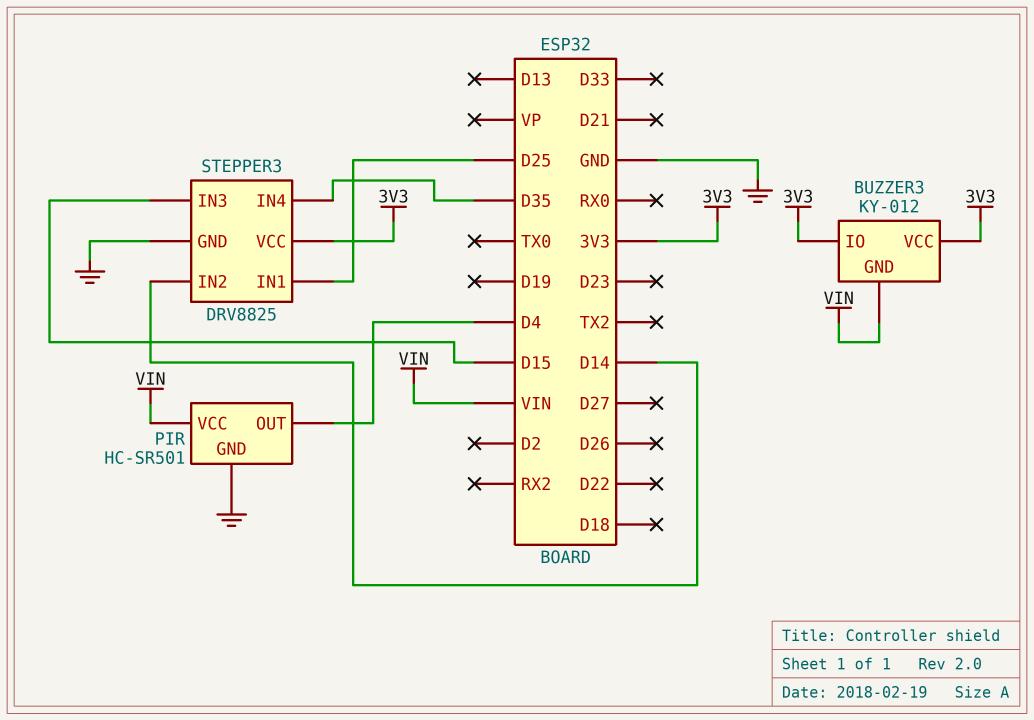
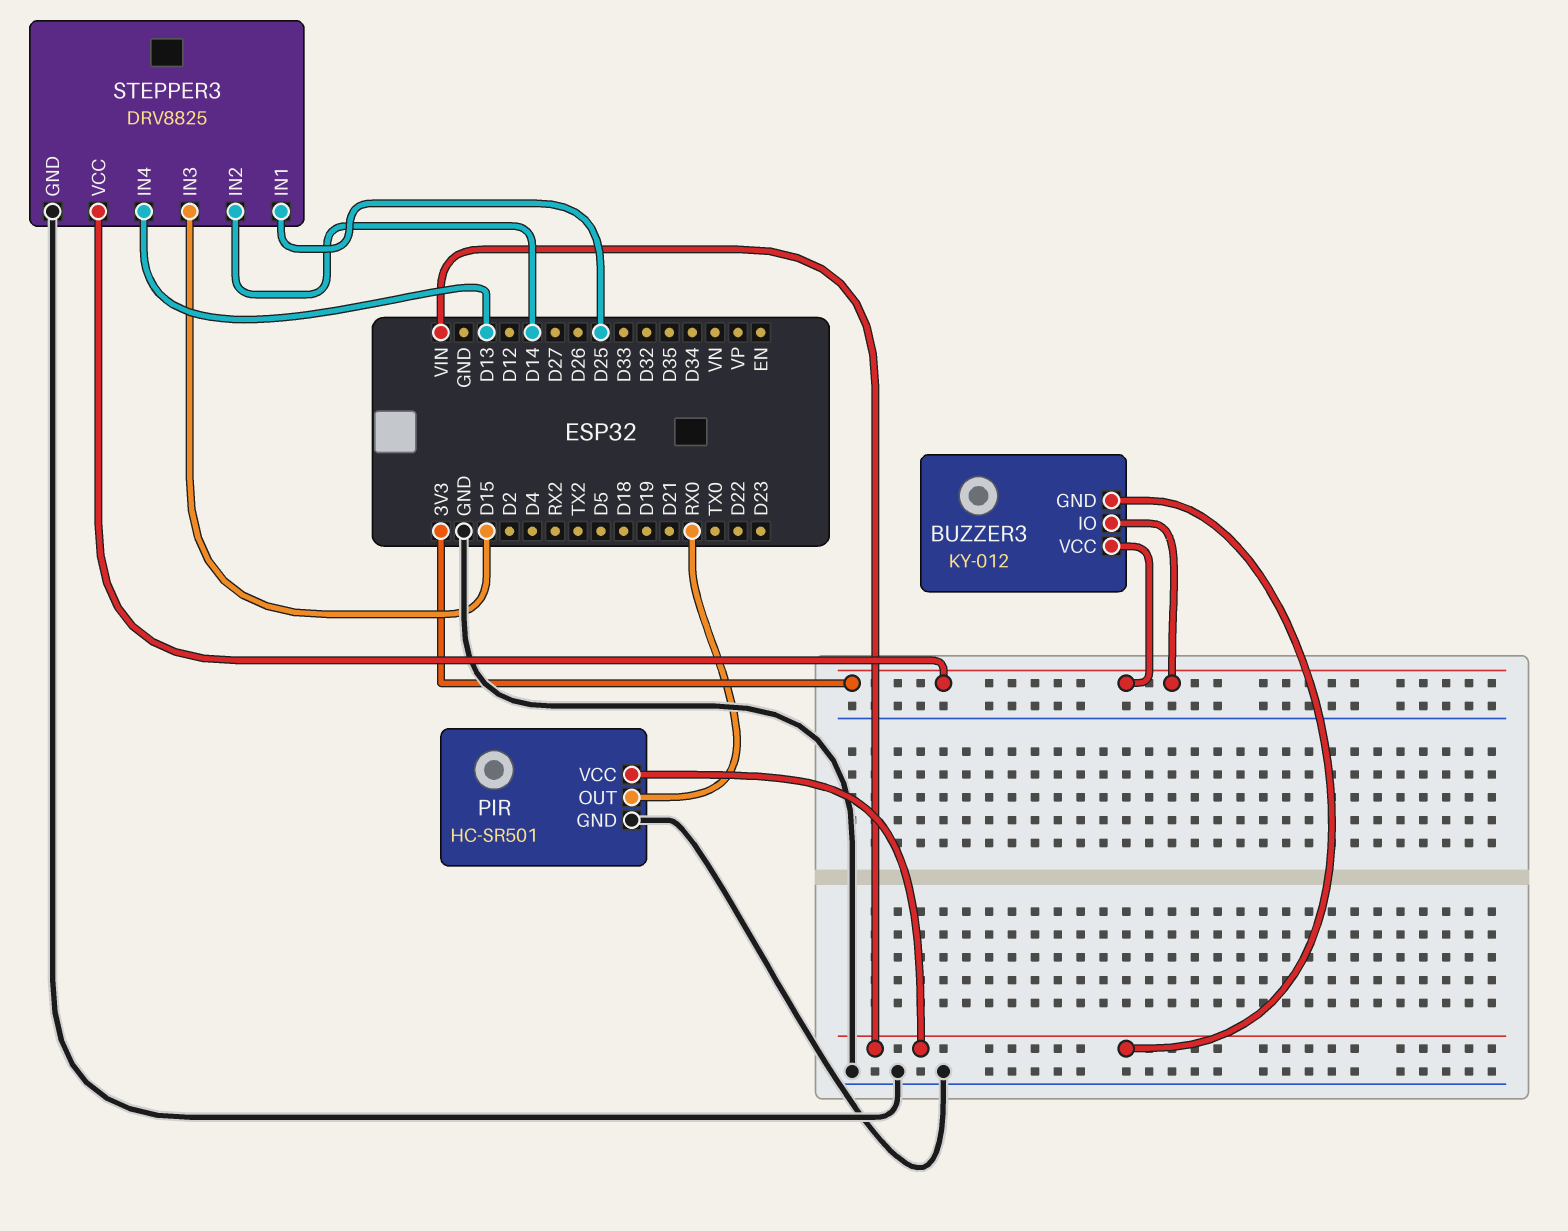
PIR pin OUT: D4 -> RX0
STEPPER3 pin IN4: D35 -> D13

